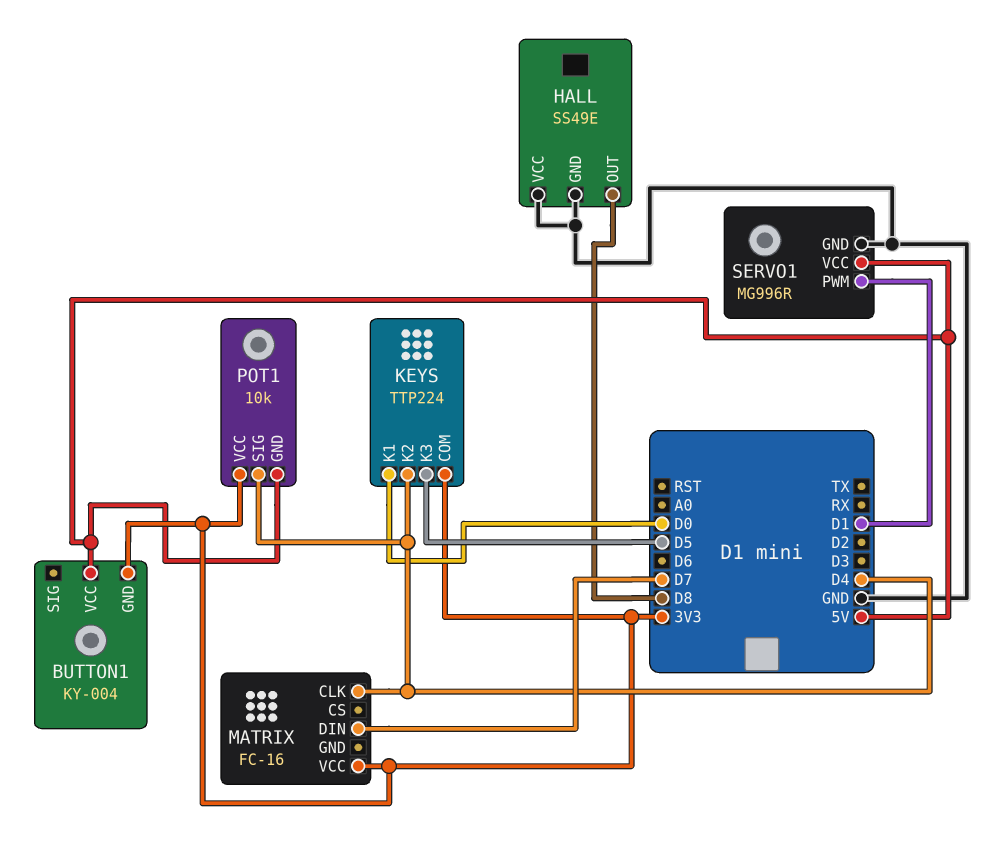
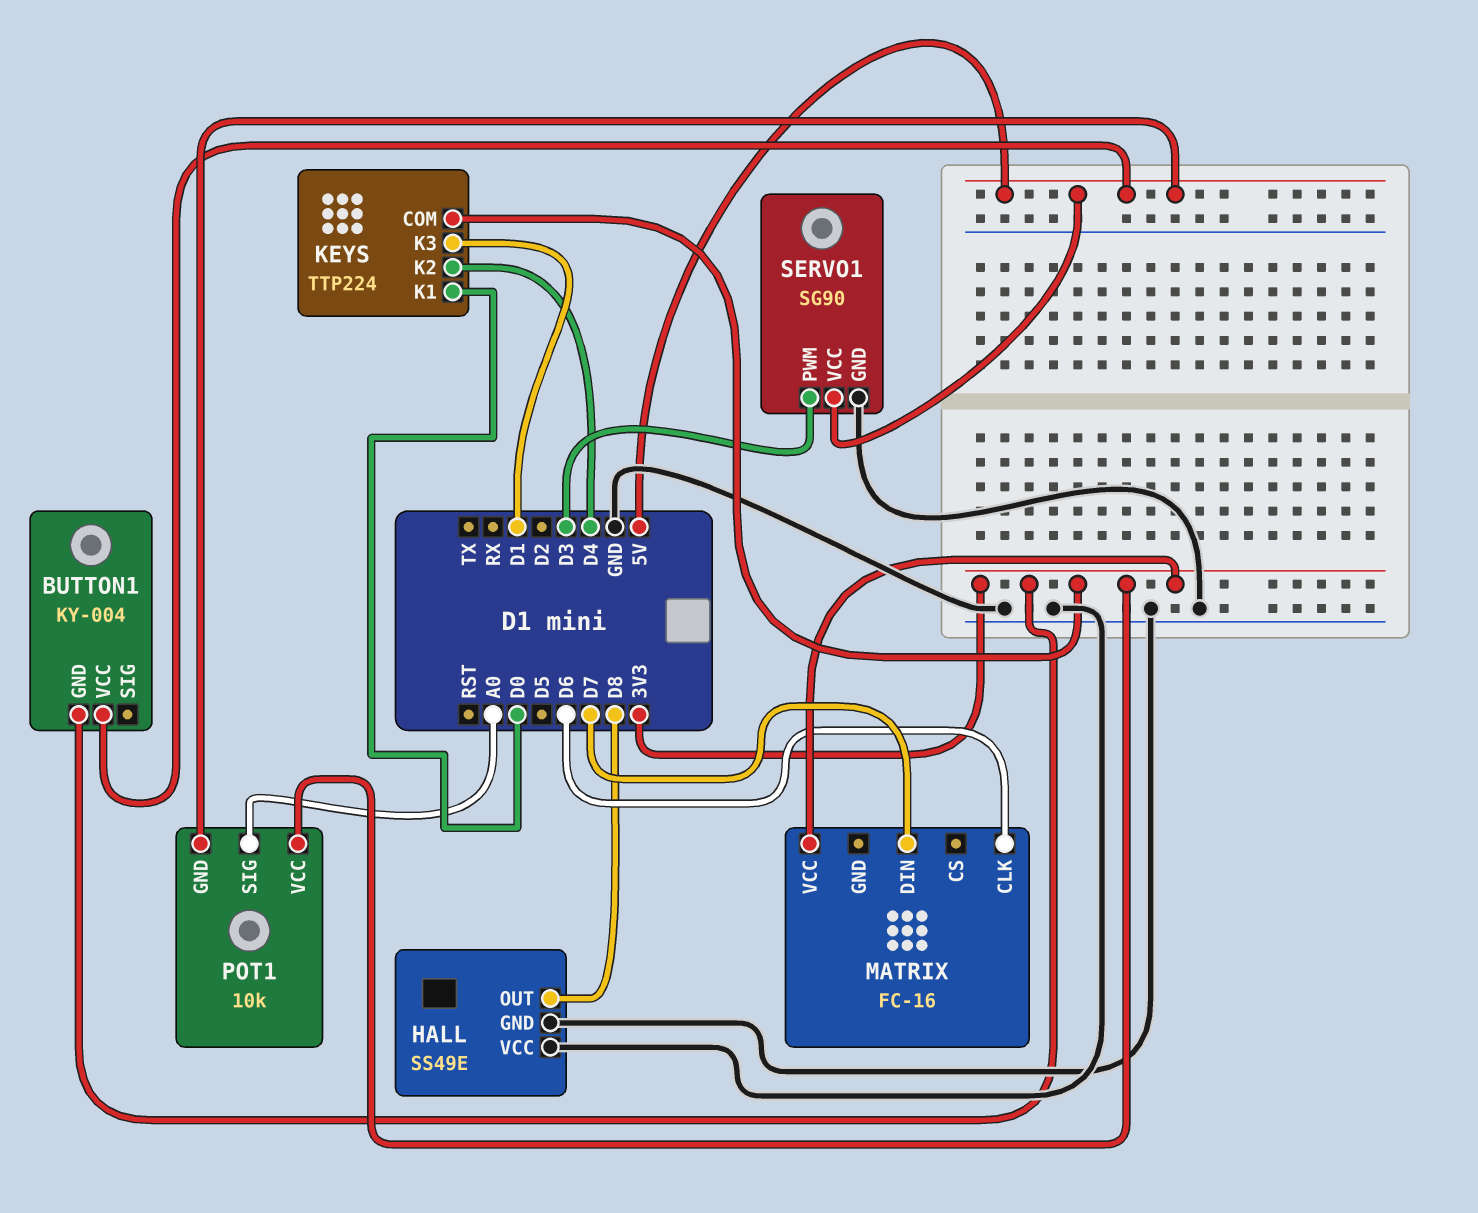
KEYS pin K3: D5 -> D1
MATRIX pin CLK: D4 -> D6
POT1 pin SIG: D4 -> A0
SERVO1: MG996R -> SG90
SERVO1 pin PWM: D1 -> D3

